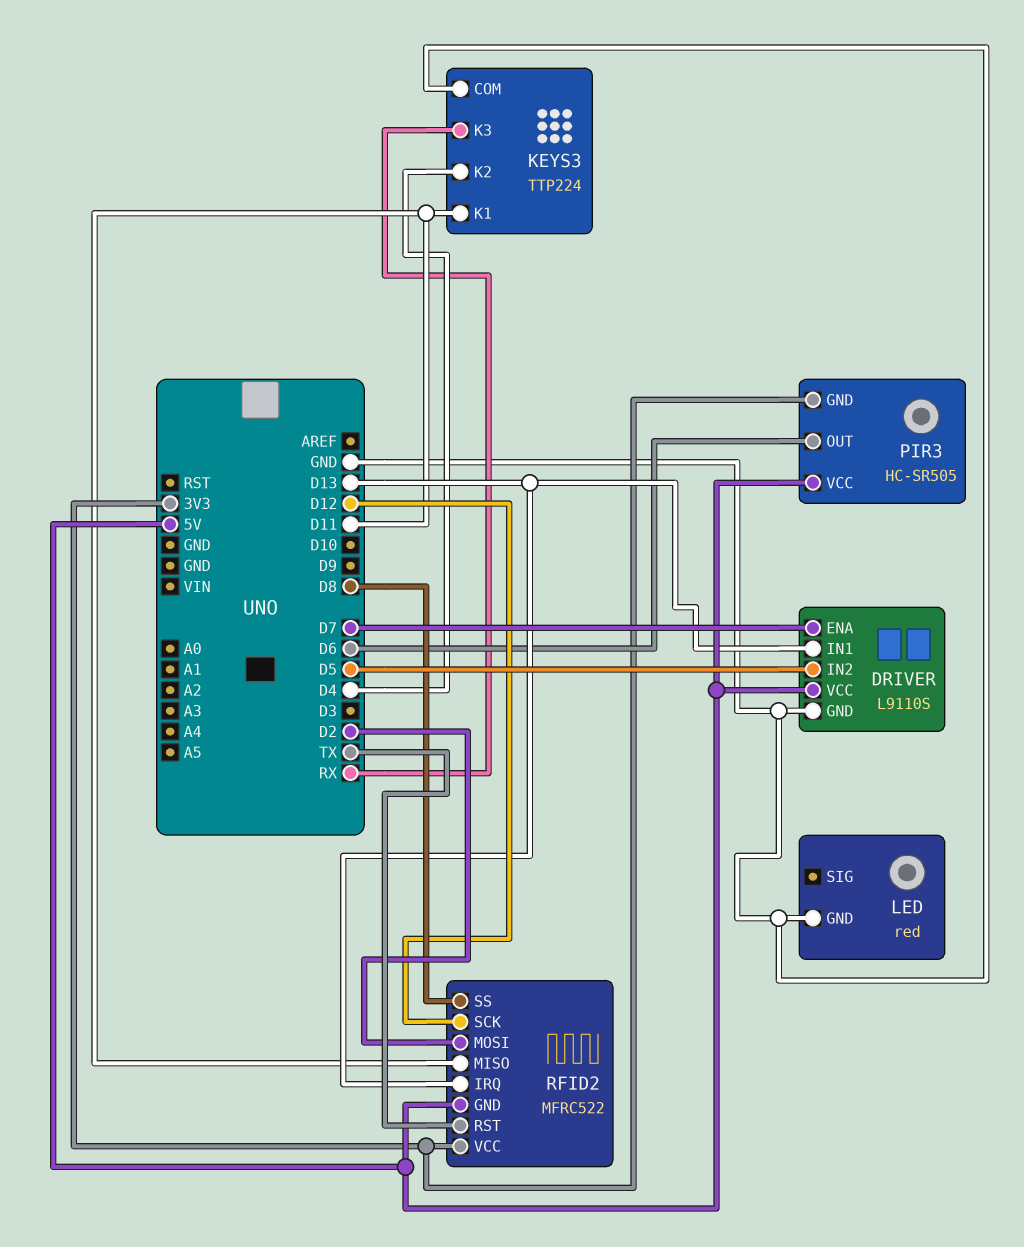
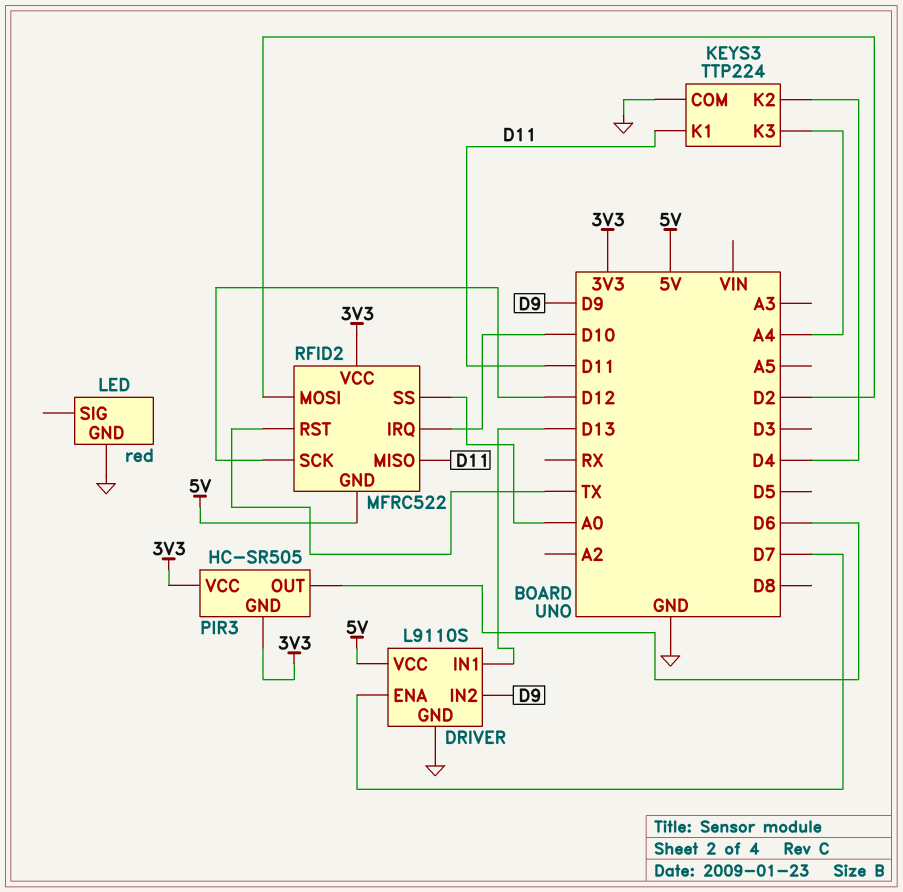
DRIVER pin IN2: D5 -> D9
KEYS3 pin K3: RX -> A4
PIR3 pin VCC: 5V -> 3V3
RFID2 pin IRQ: D13 -> D10
RFID2 pin SS: D8 -> A0

